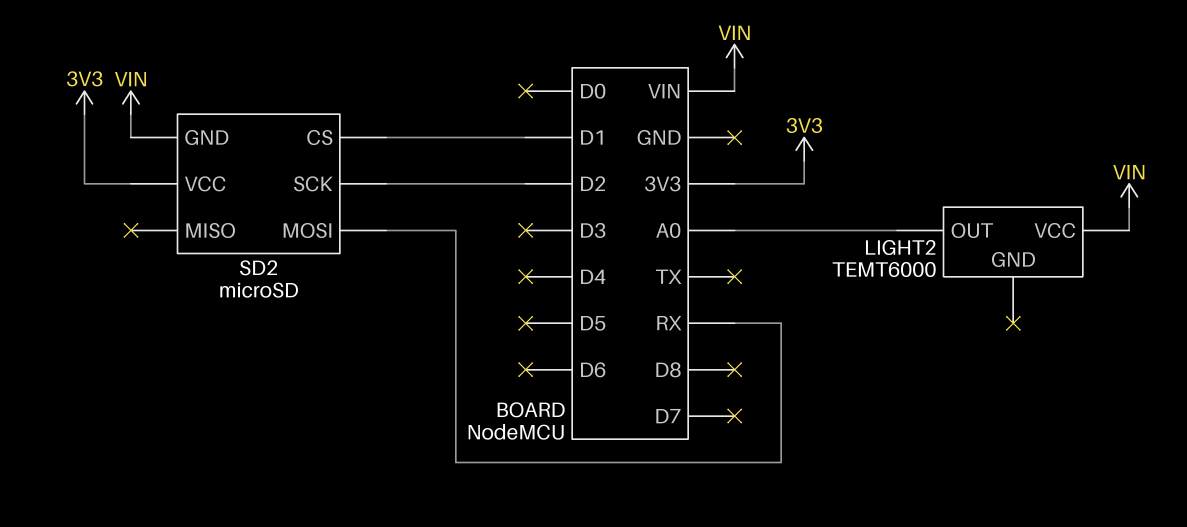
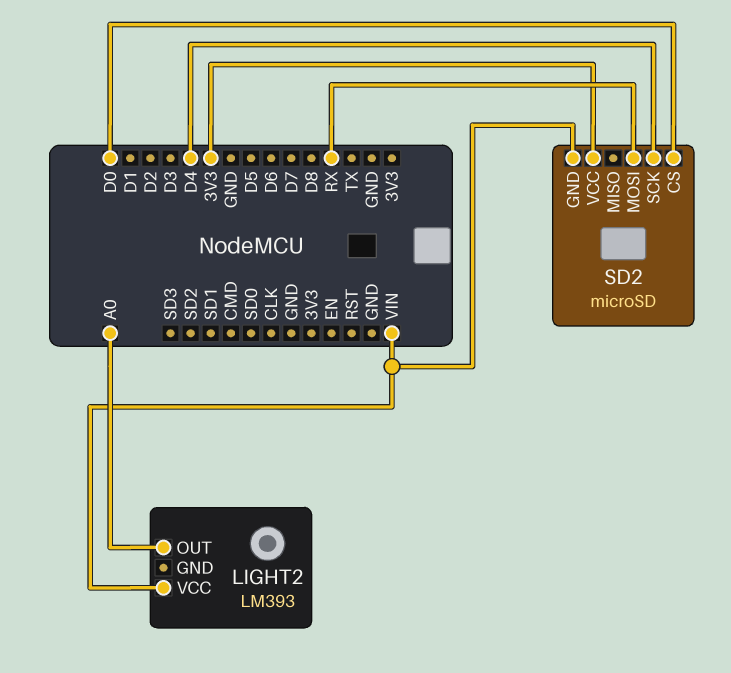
LIGHT2: TEMT6000 -> LM393
SD2 pin CS: D1 -> D0
SD2 pin SCK: D2 -> D4

